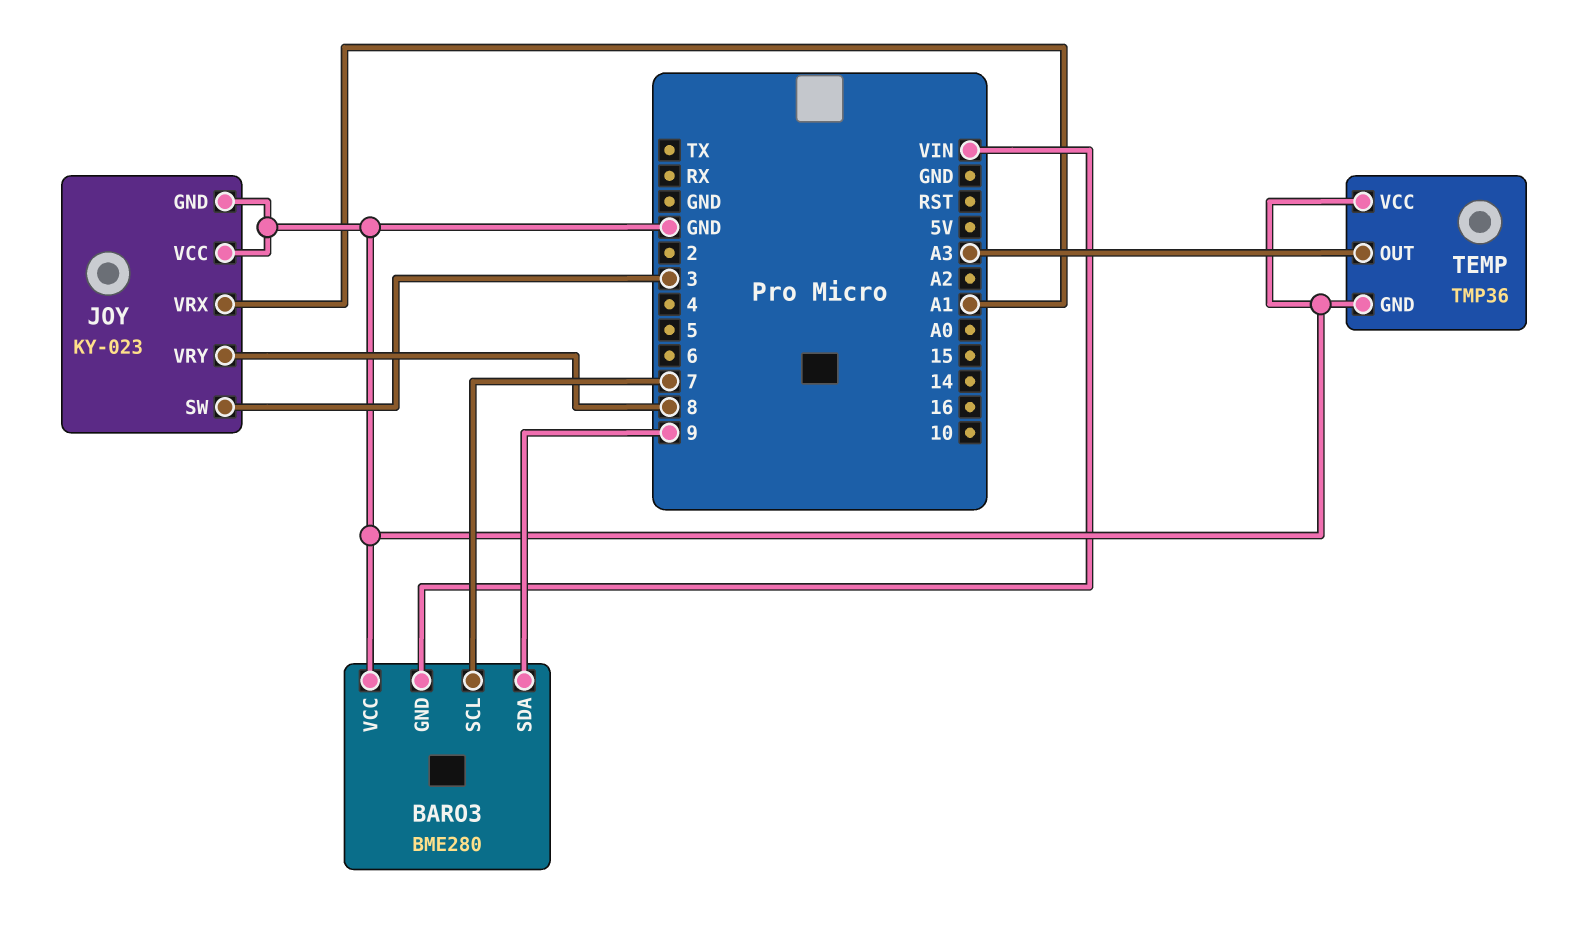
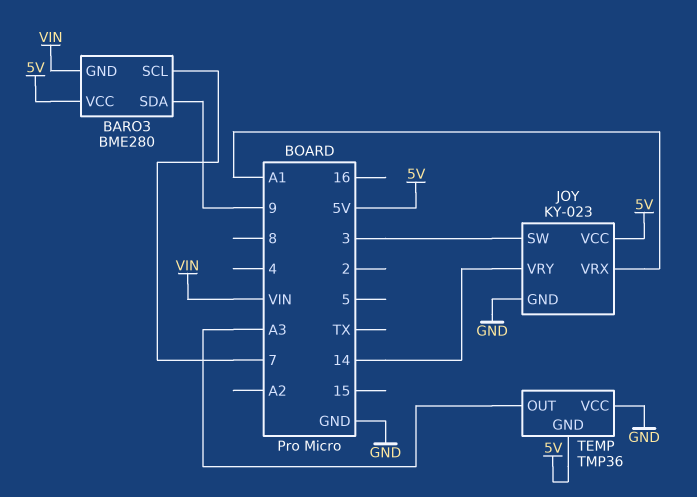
BARO3 pin VCC: GND -> 5V
JOY pin VCC: GND -> 5V
JOY pin VRY: 8 -> 14
TEMP pin GND: GND -> 5V

